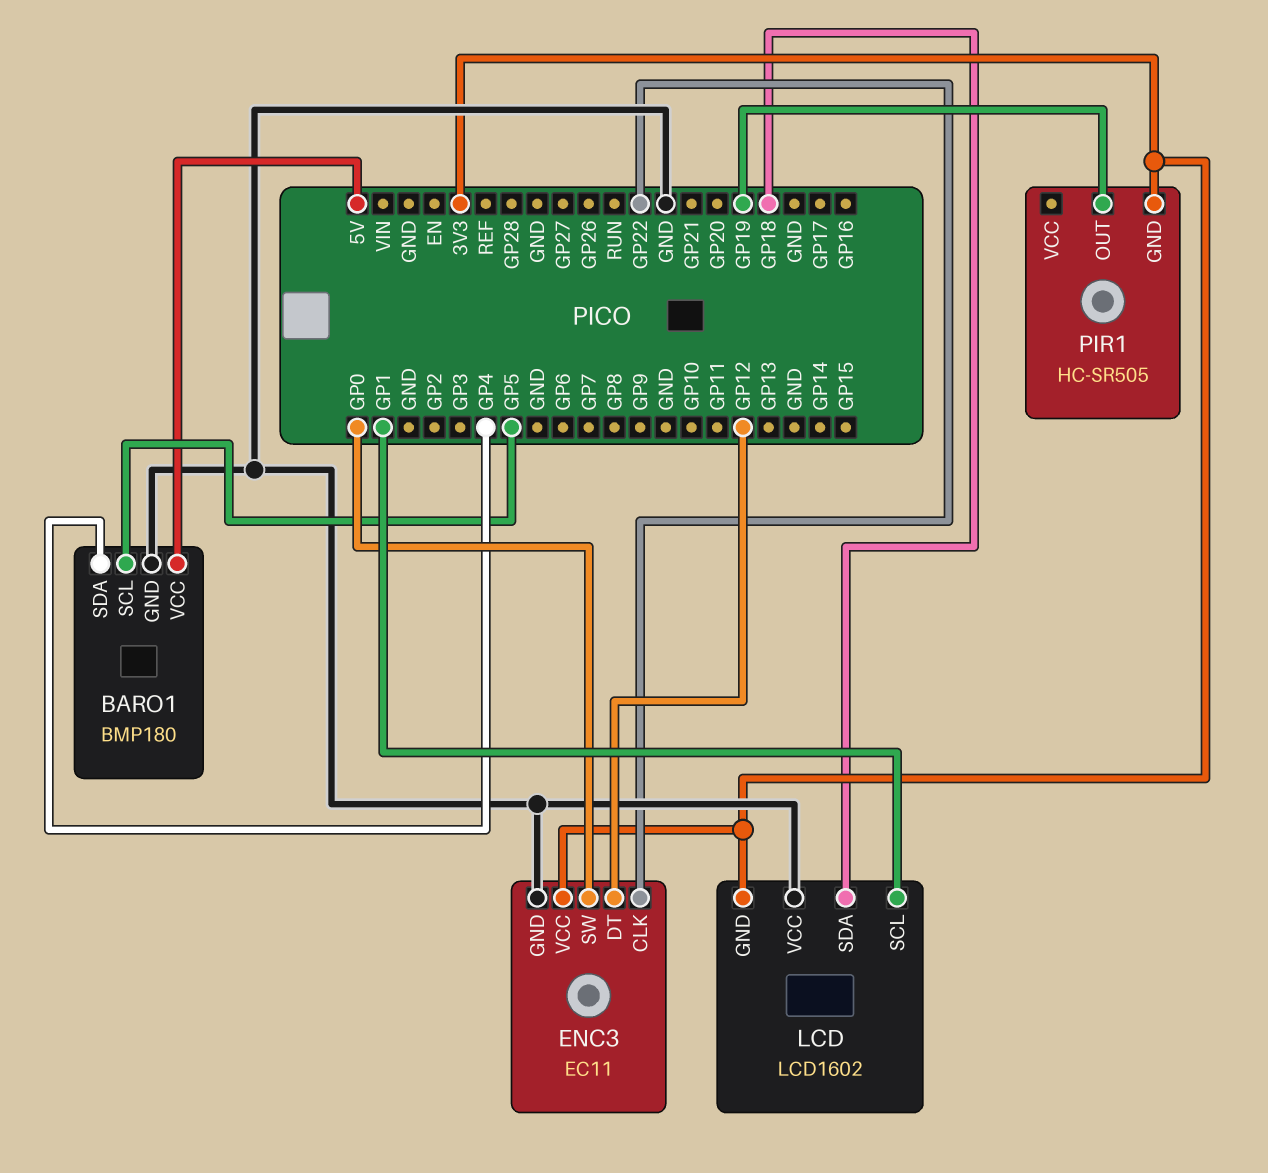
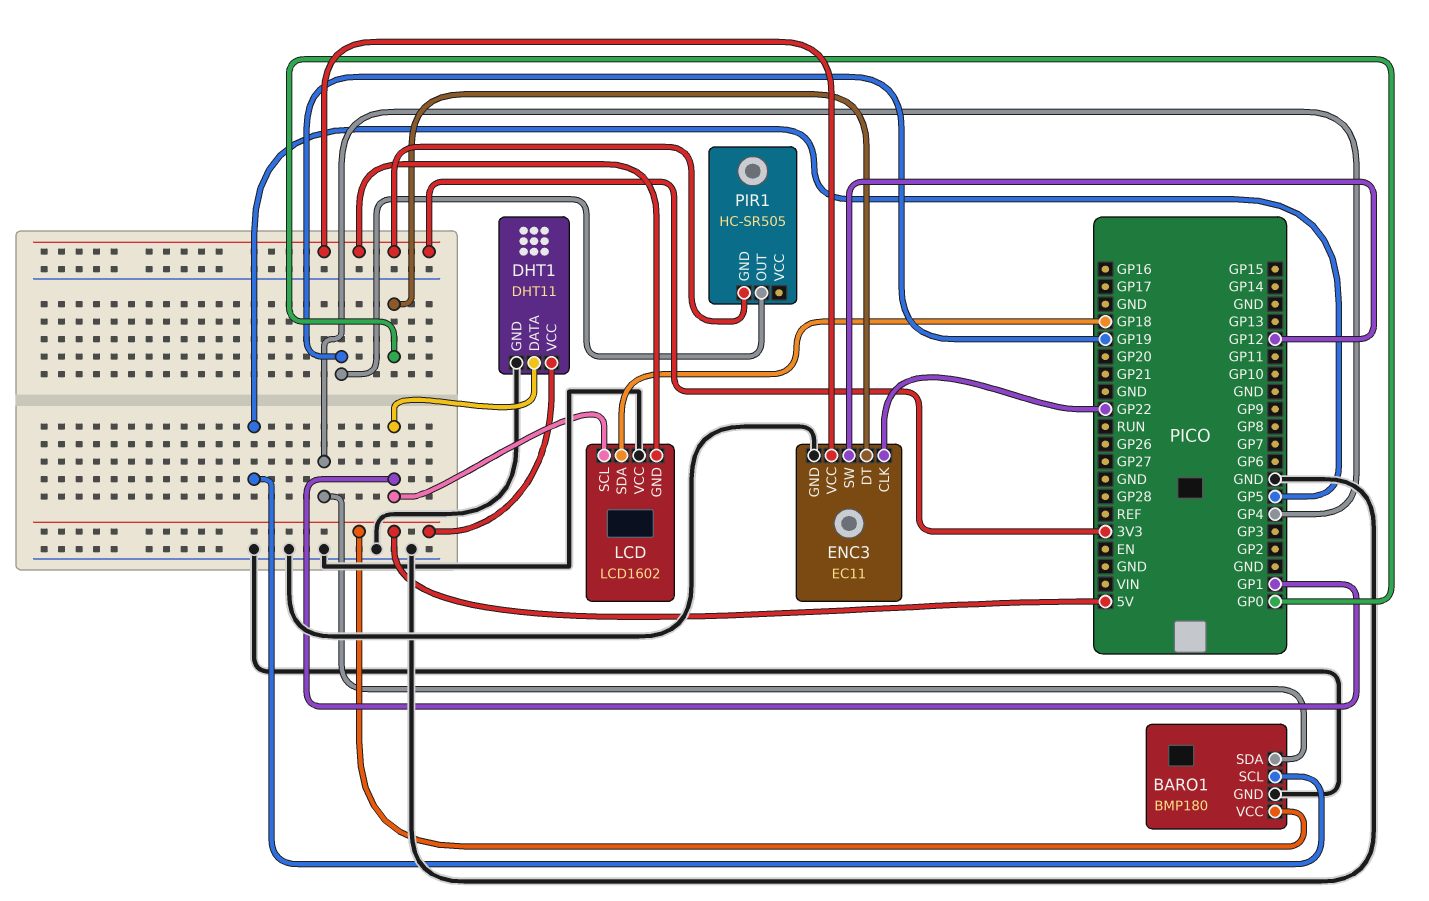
DHT1: none -> DHT11
DHT1 pin DATA: none -> GP1
DHT1 pin GND: none -> GND
DHT1 pin VCC: none -> 5V
ENC3 pin DT: GP12 -> GP0
ENC3 pin SW: GP0 -> GP12

